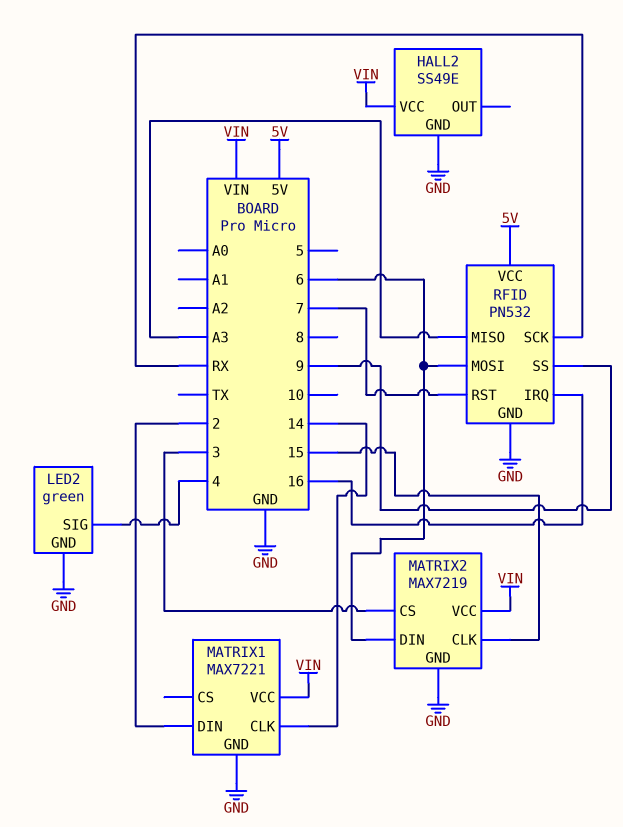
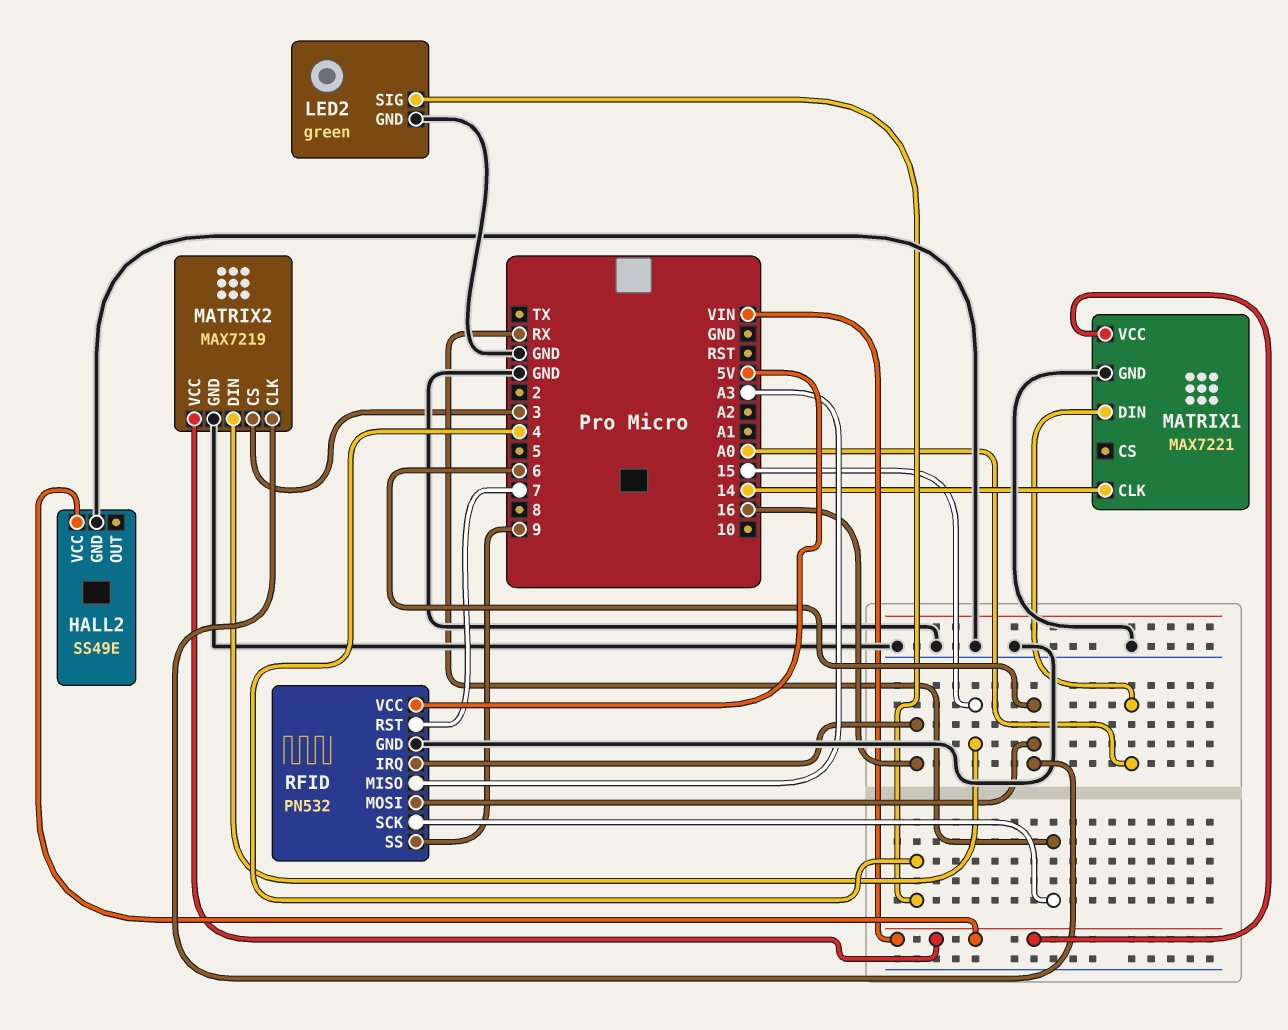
MATRIX1 pin DIN: 2 -> A0
MATRIX2 pin CLK: 15 -> 6
MATRIX2 pin DIN: 6 -> 15

